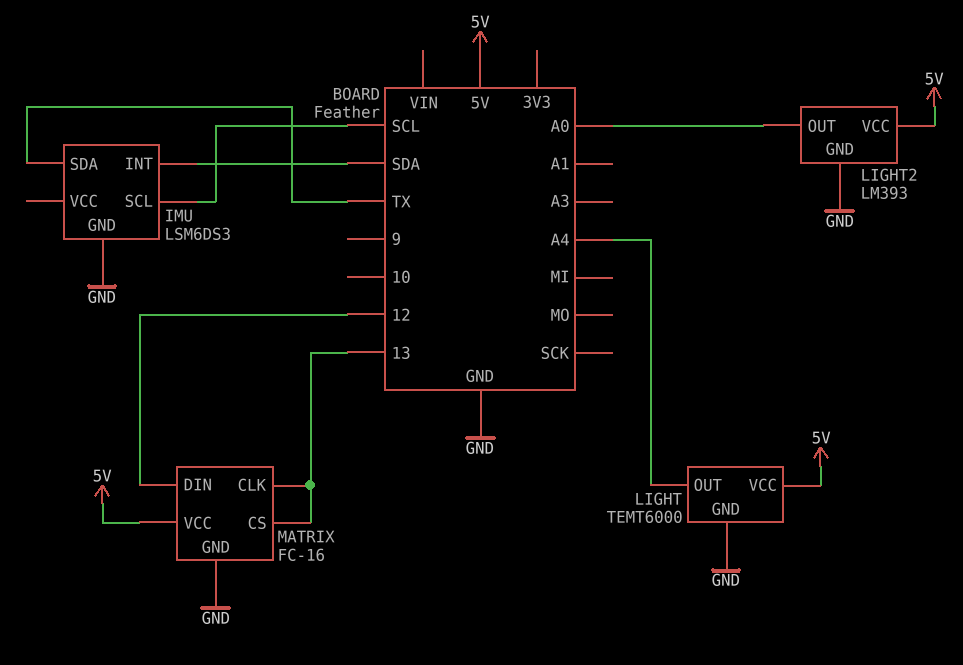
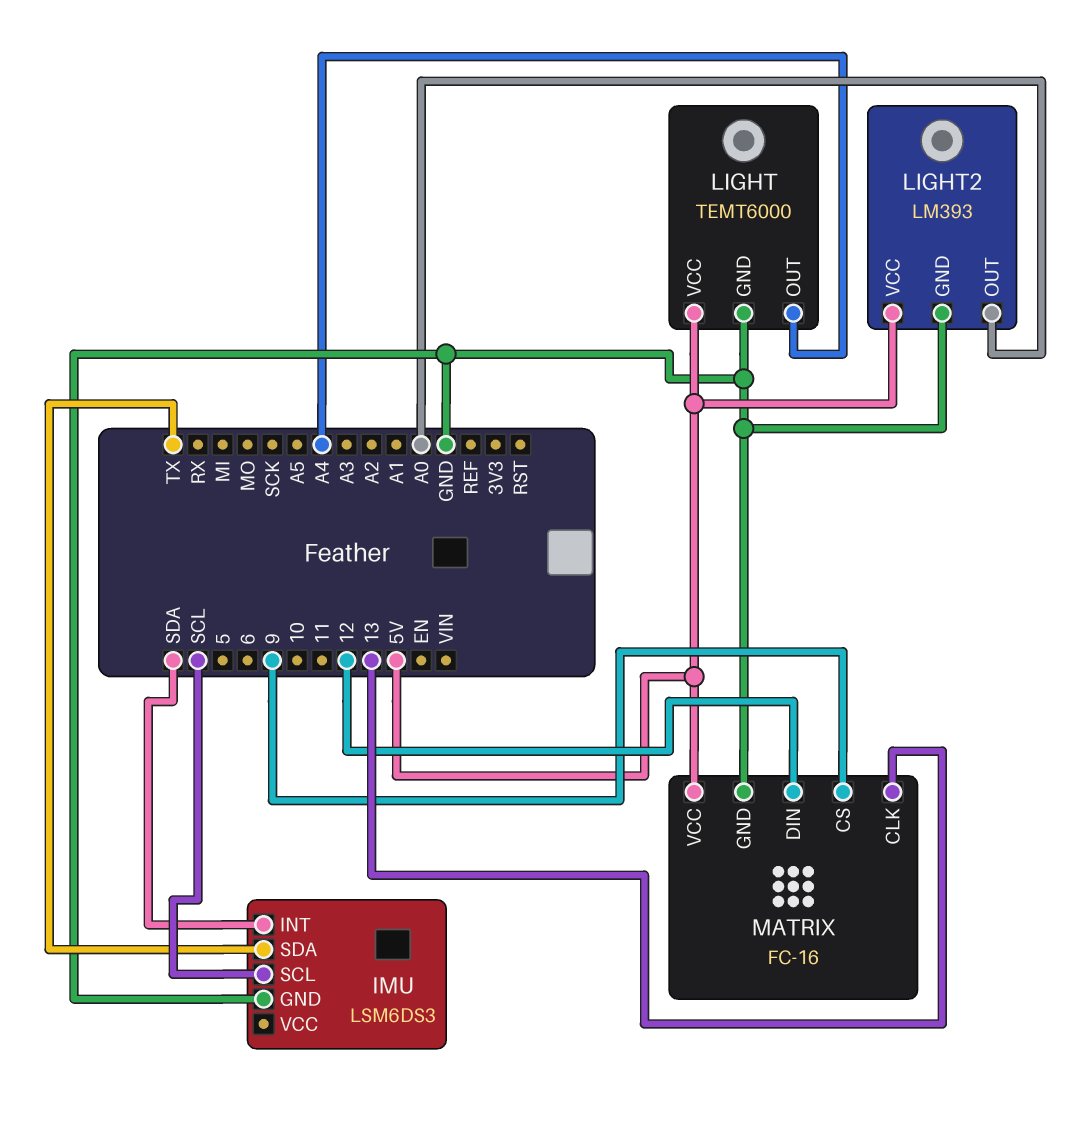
MATRIX pin CS: 13 -> 9

